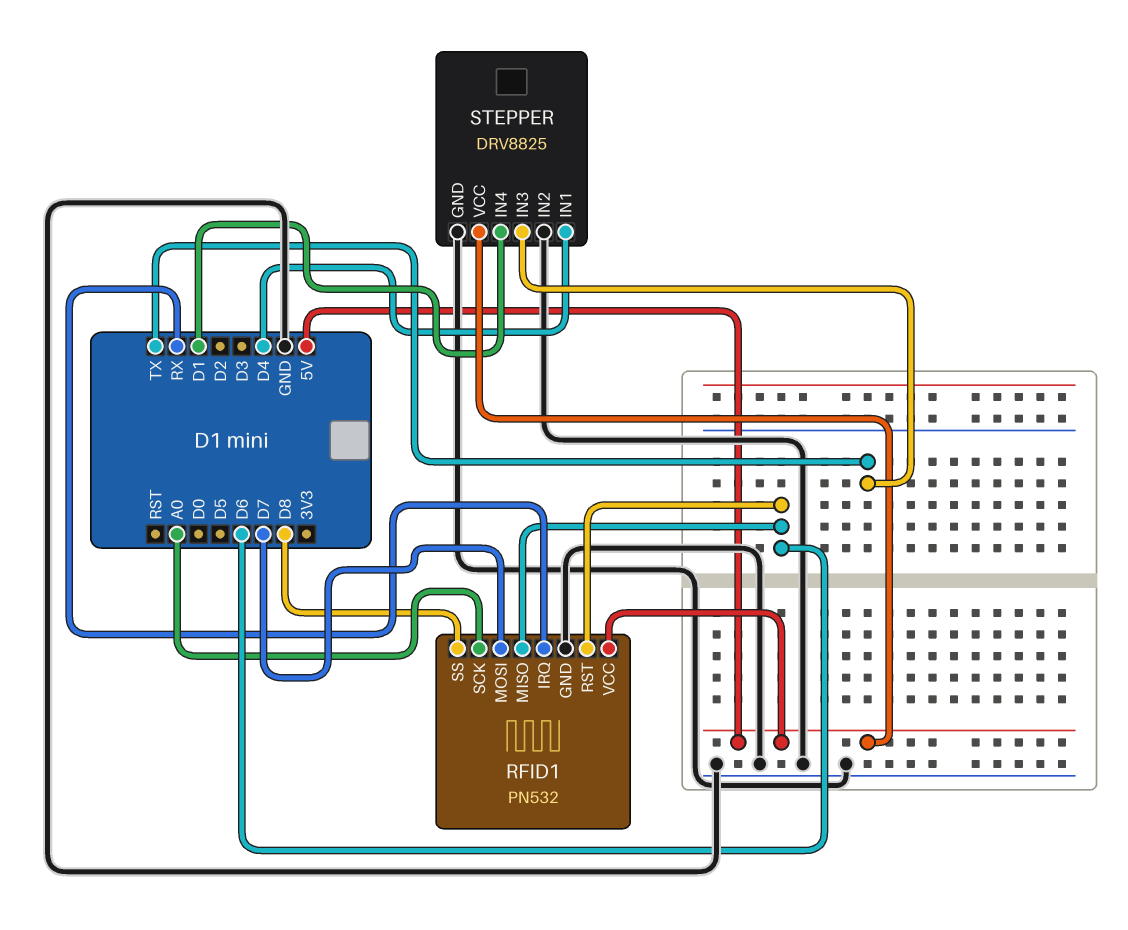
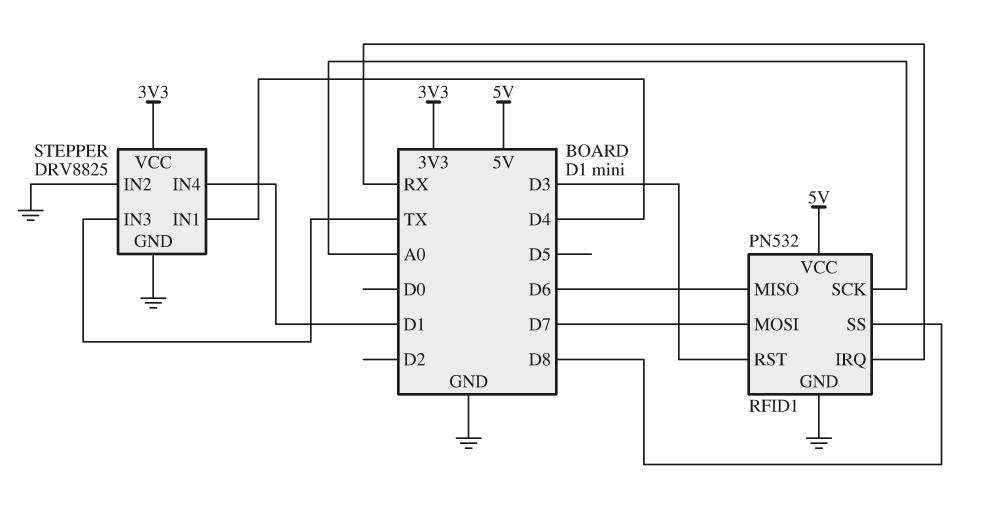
RFID1 pin RST: D6 -> D3
STEPPER pin VCC: 5V -> 3V3

